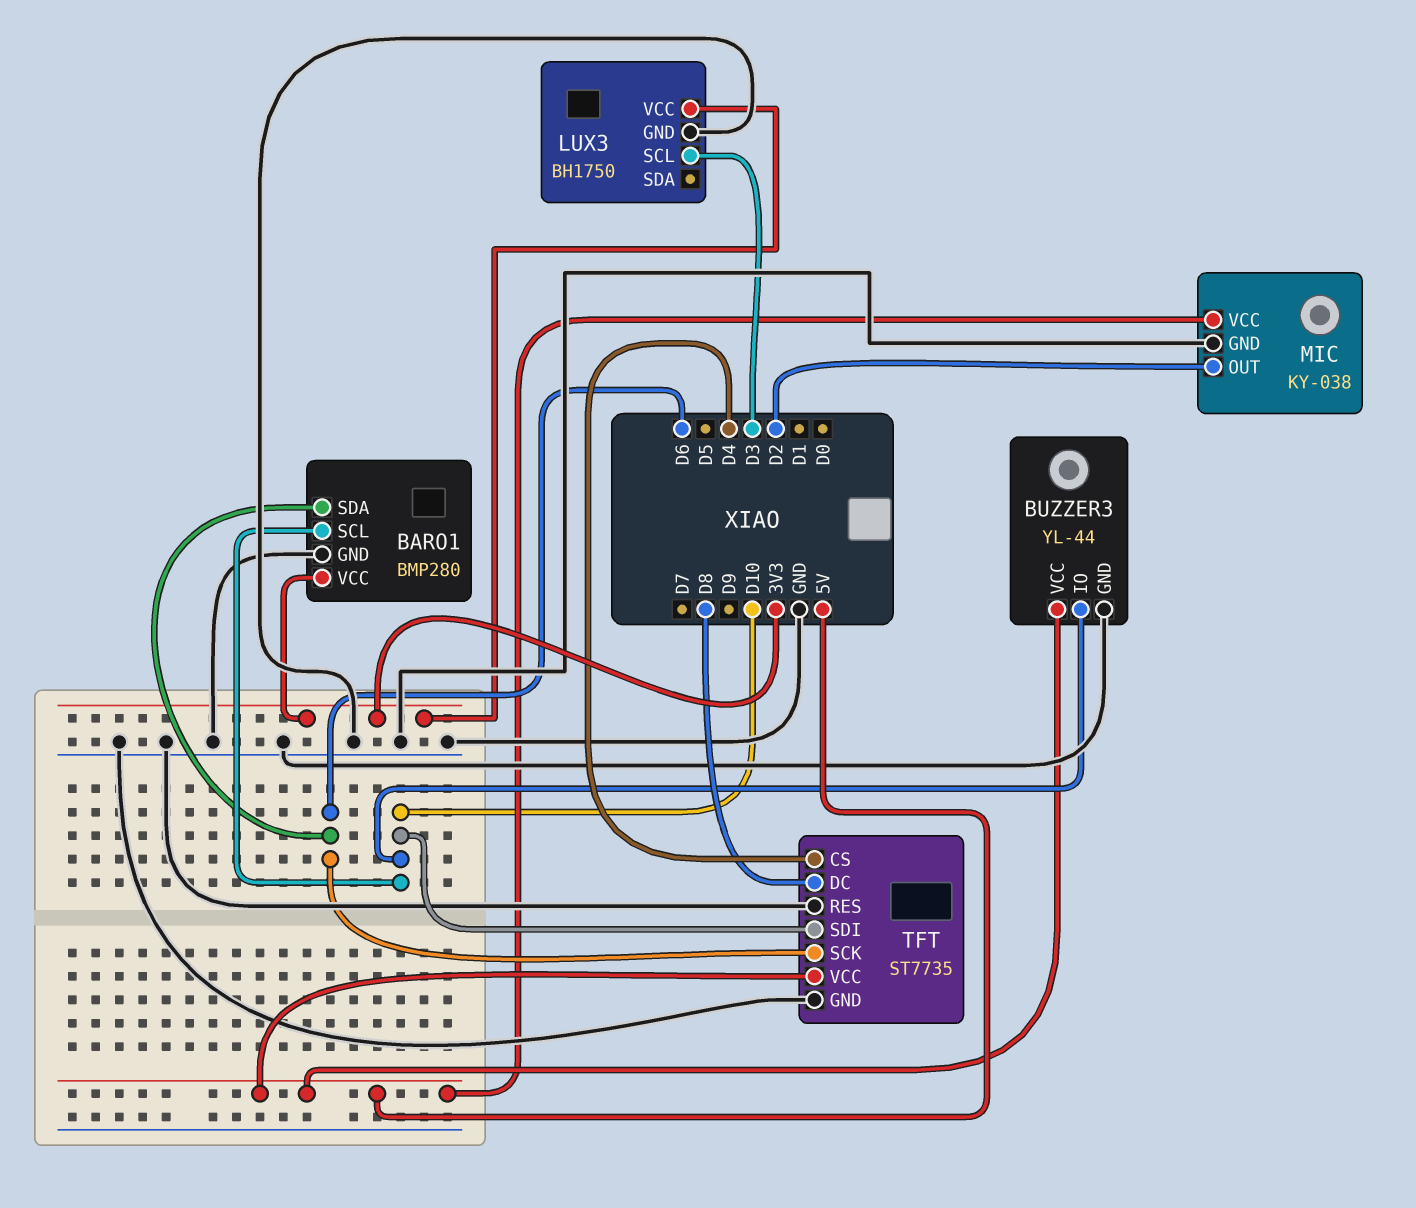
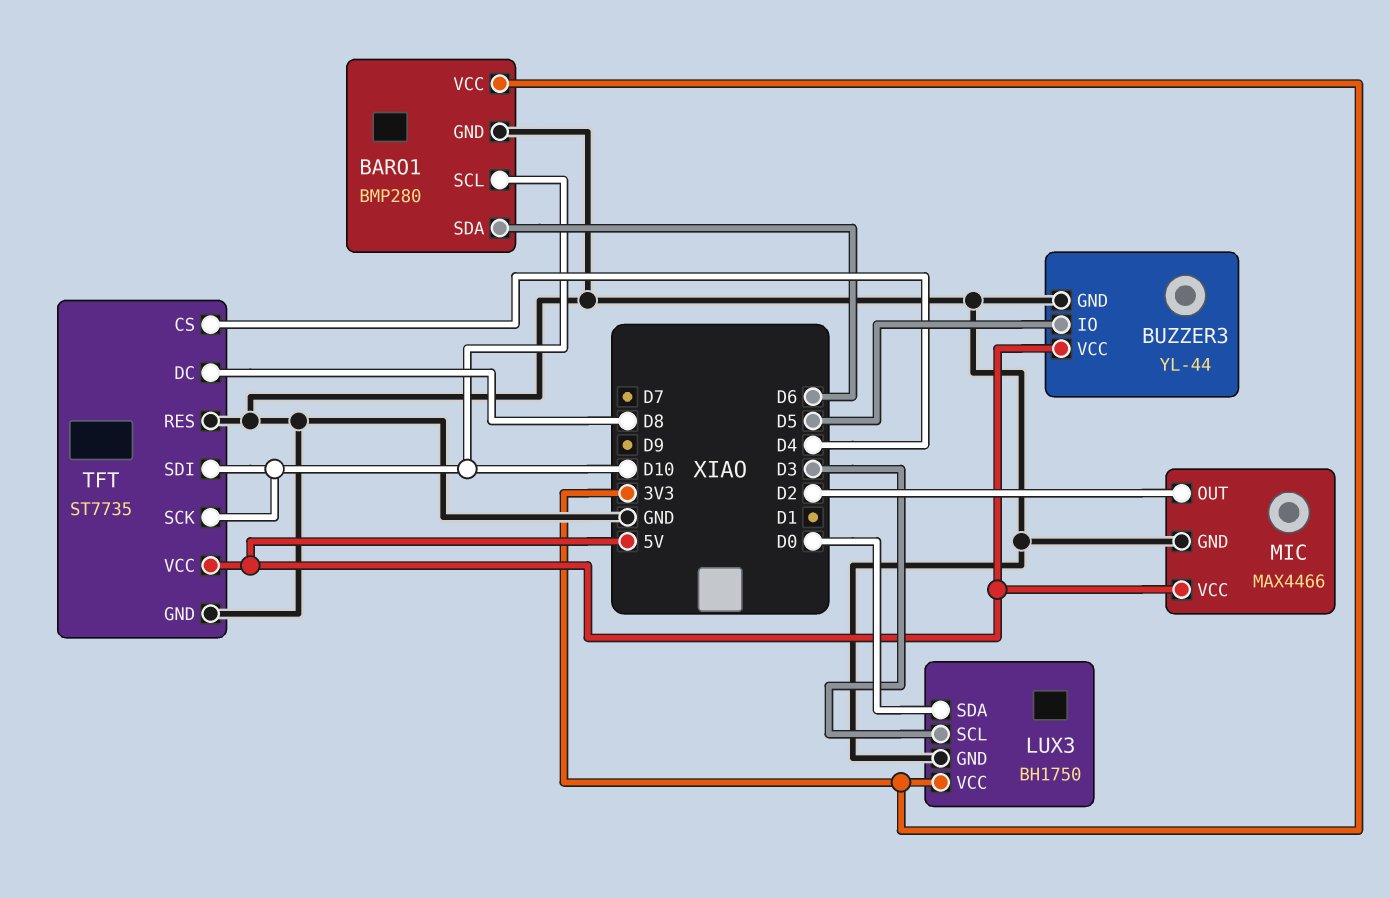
BUZZER3 pin IO: D10 -> D5
LUX3 pin SDA: none -> D0
MIC: KY-038 -> MAX4466
TFT pin SCK: D6 -> D10

